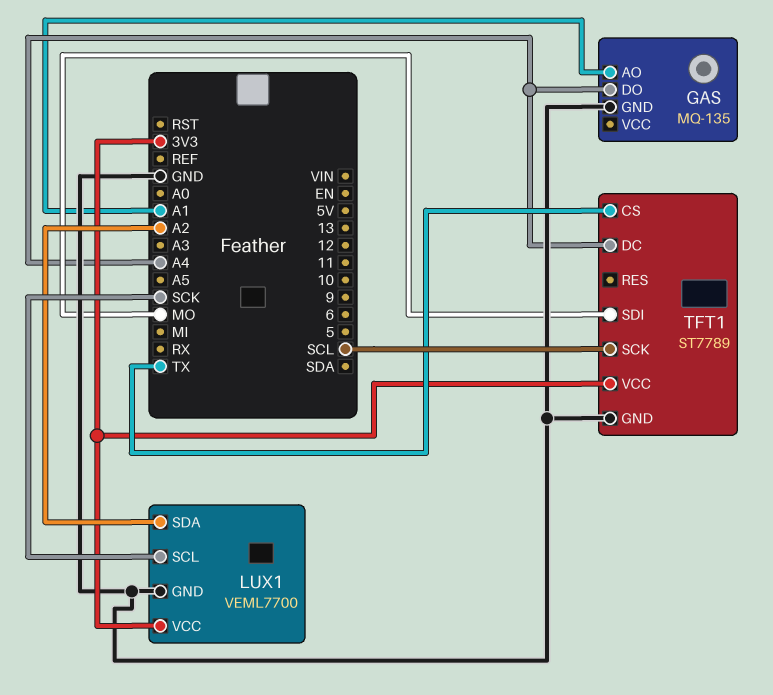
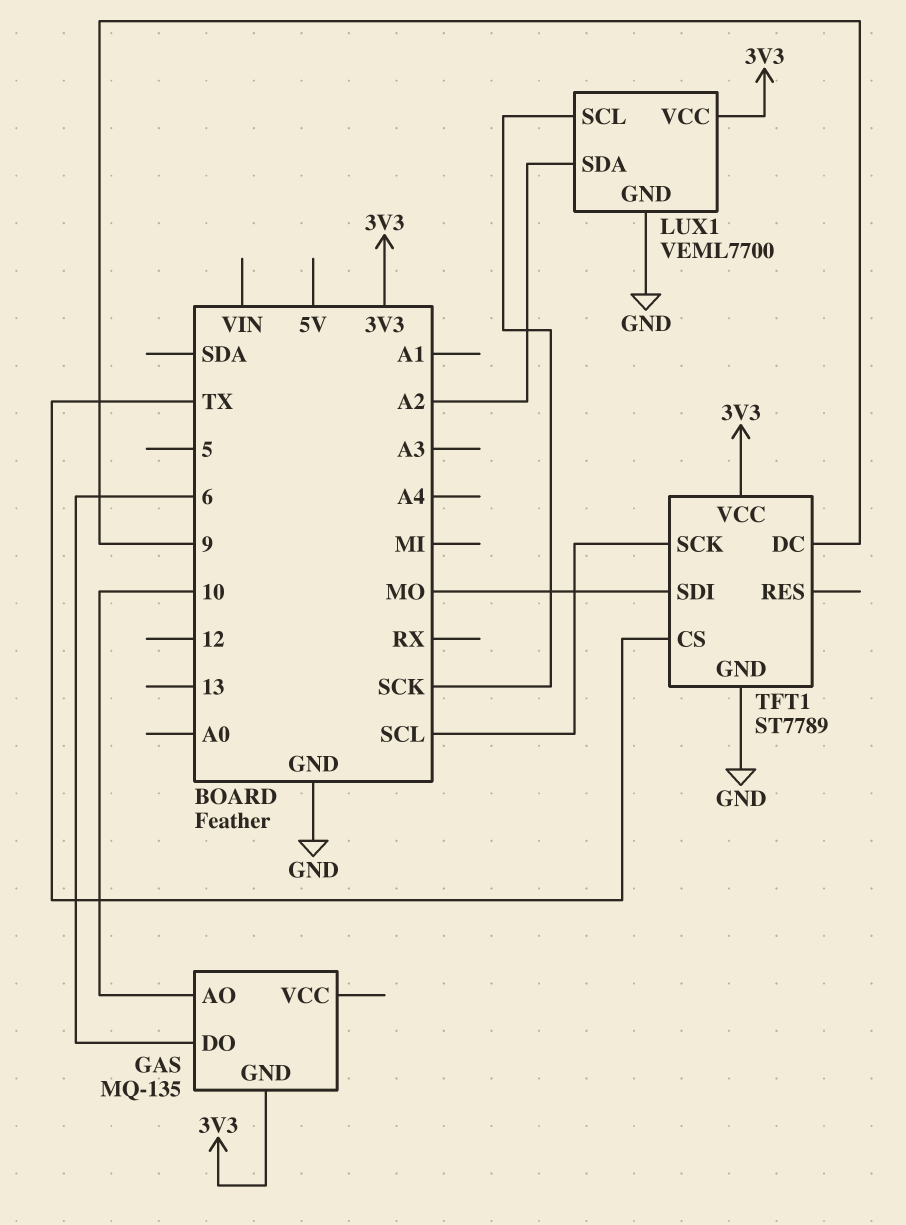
GAS pin AO: A1 -> 10
GAS pin DO: A4 -> 6
GAS pin GND: GND -> 3V3
TFT1 pin DC: A4 -> 9

